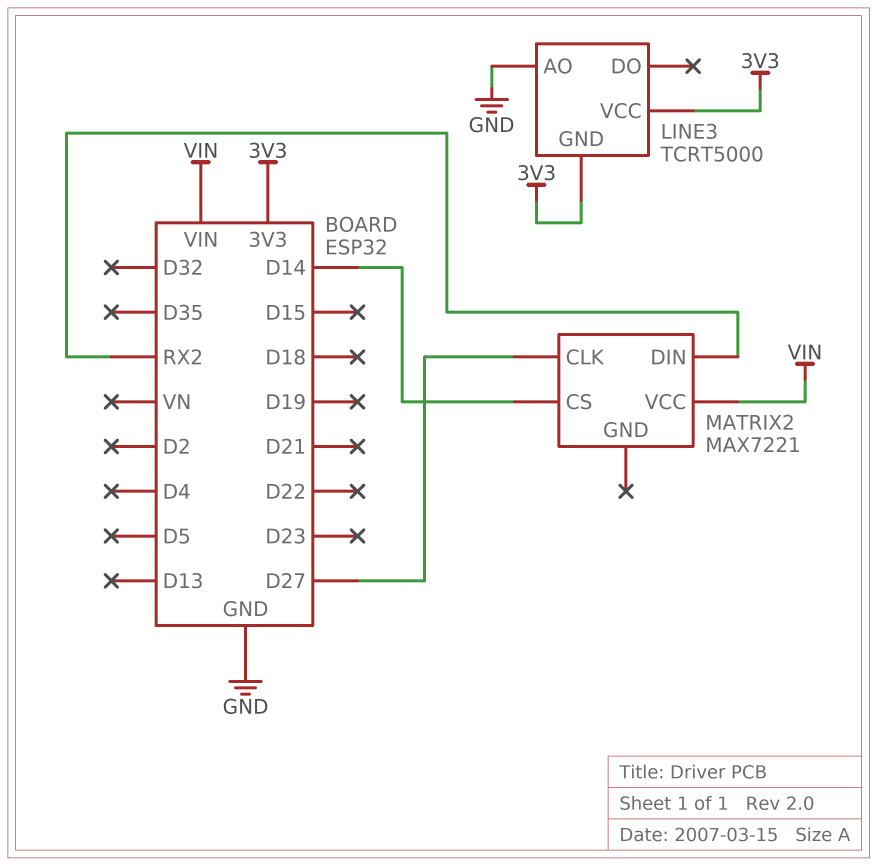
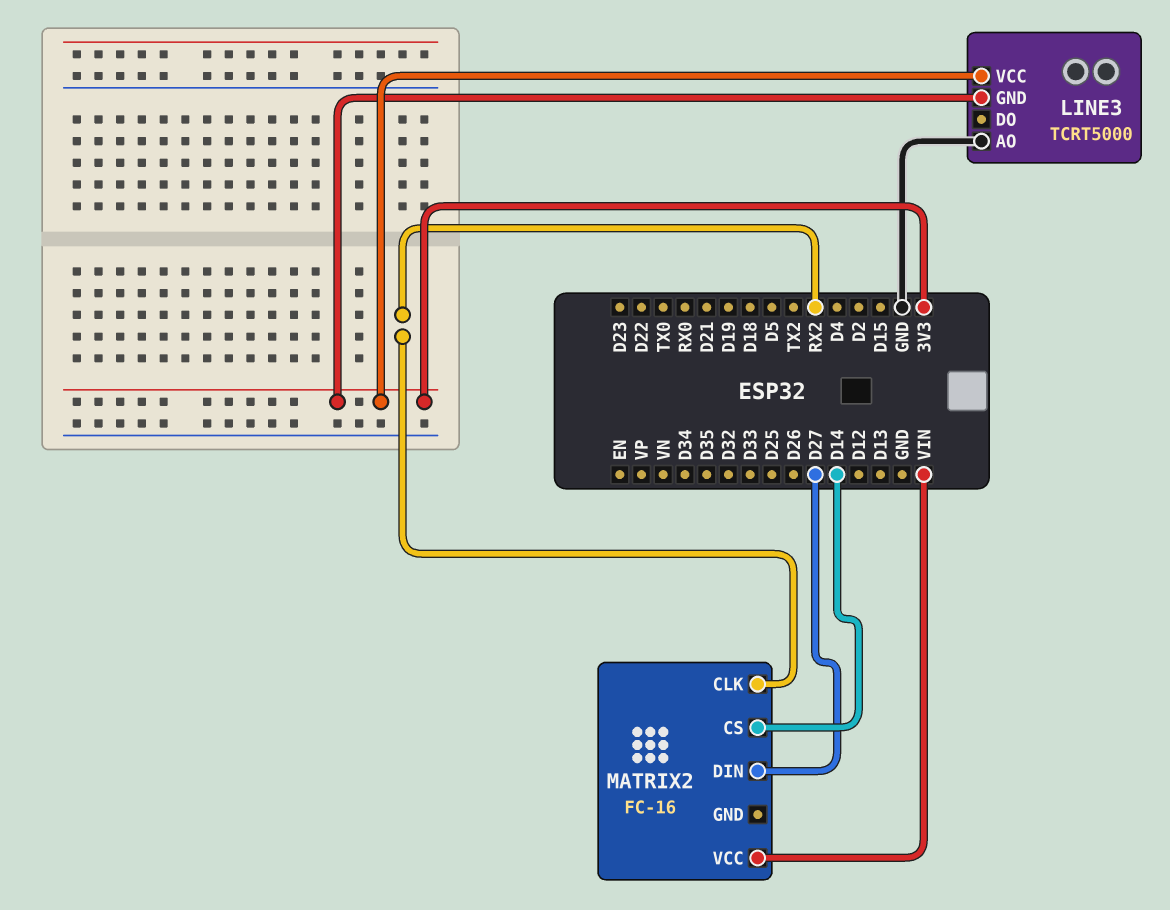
MATRIX2: MAX7221 -> FC-16
MATRIX2 pin CLK: D27 -> RX2
MATRIX2 pin DIN: RX2 -> D27

